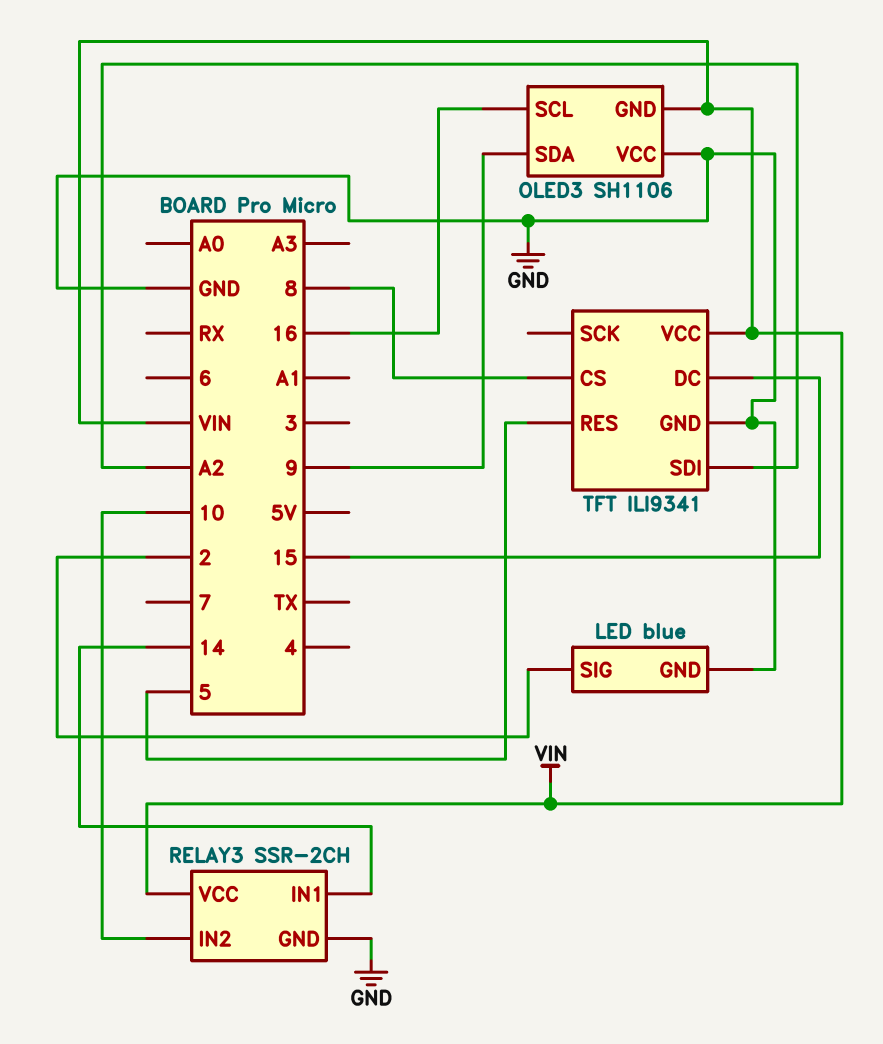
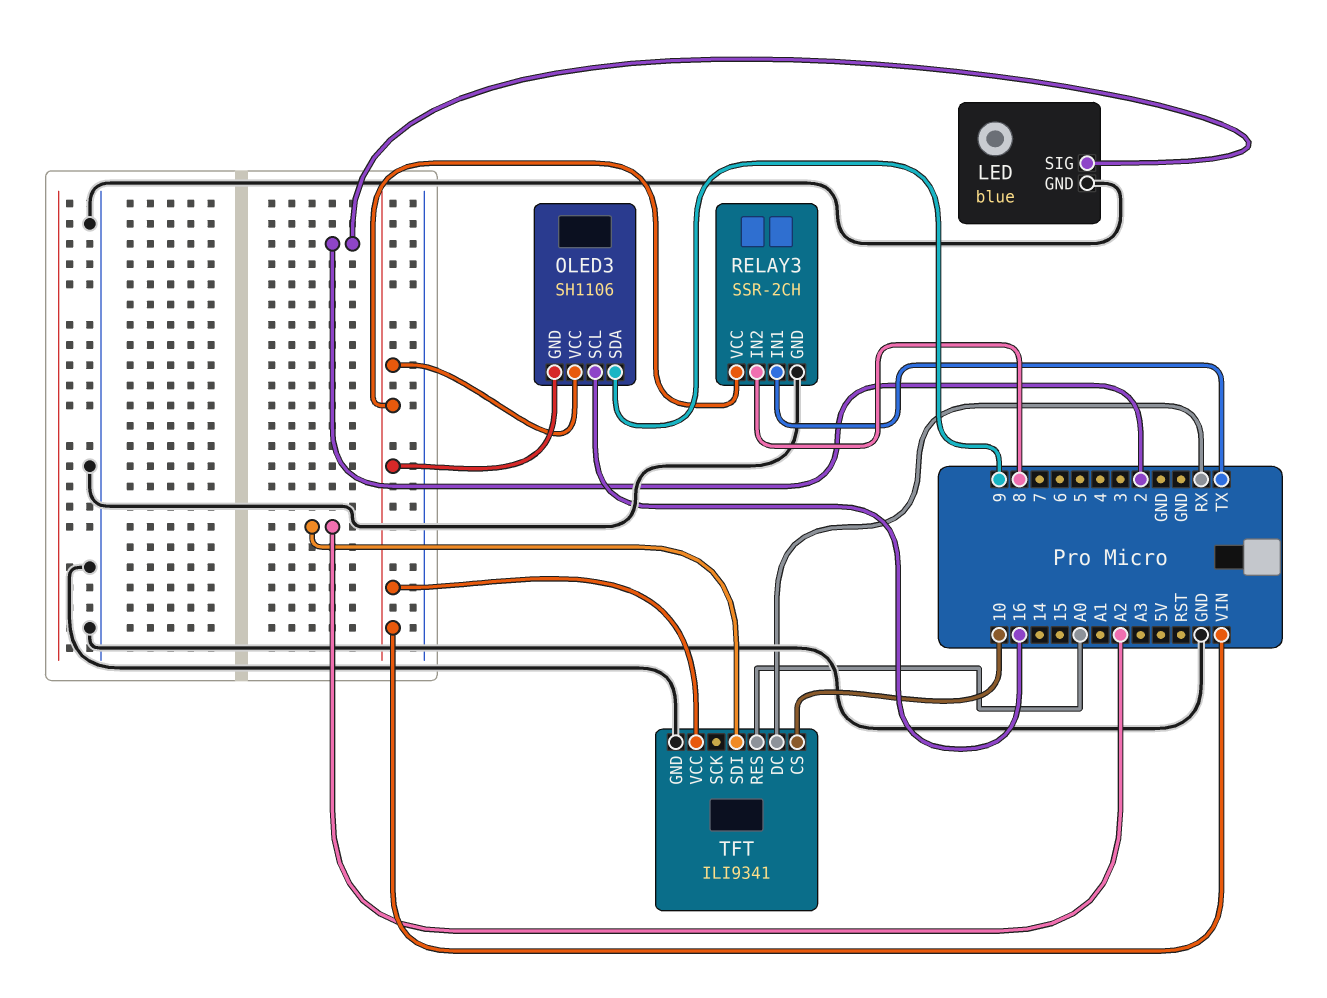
OLED3 pin VCC: GND -> VIN
RELAY3 pin IN1: 14 -> TX
RELAY3 pin IN2: 10 -> 8
TFT pin CS: 8 -> 10
TFT pin DC: 15 -> RX
TFT pin RES: 5 -> A0

